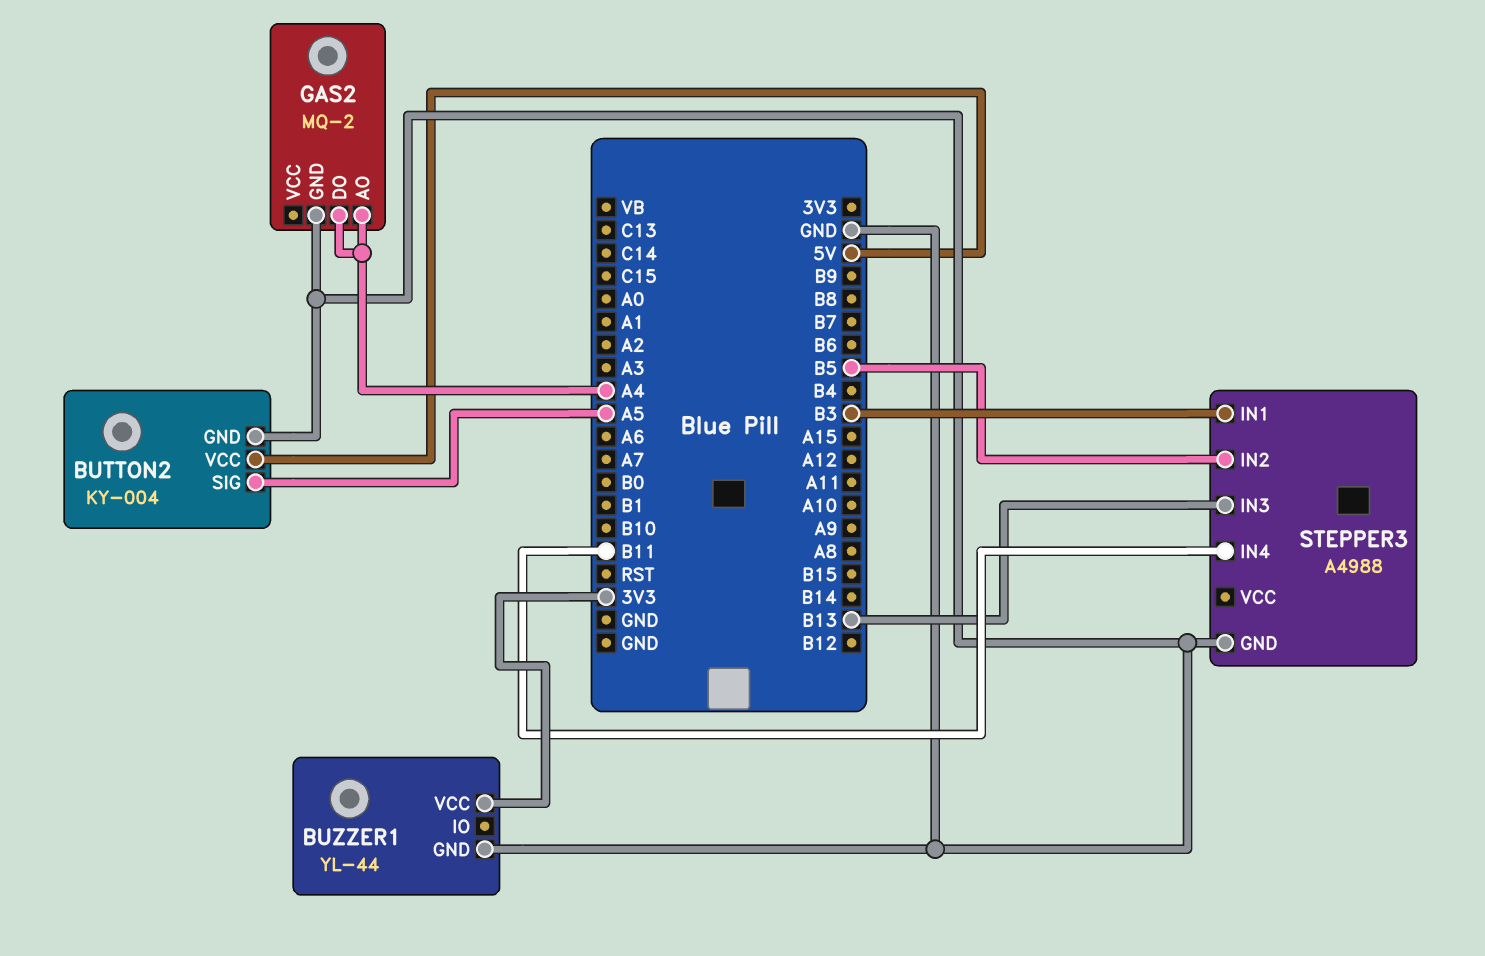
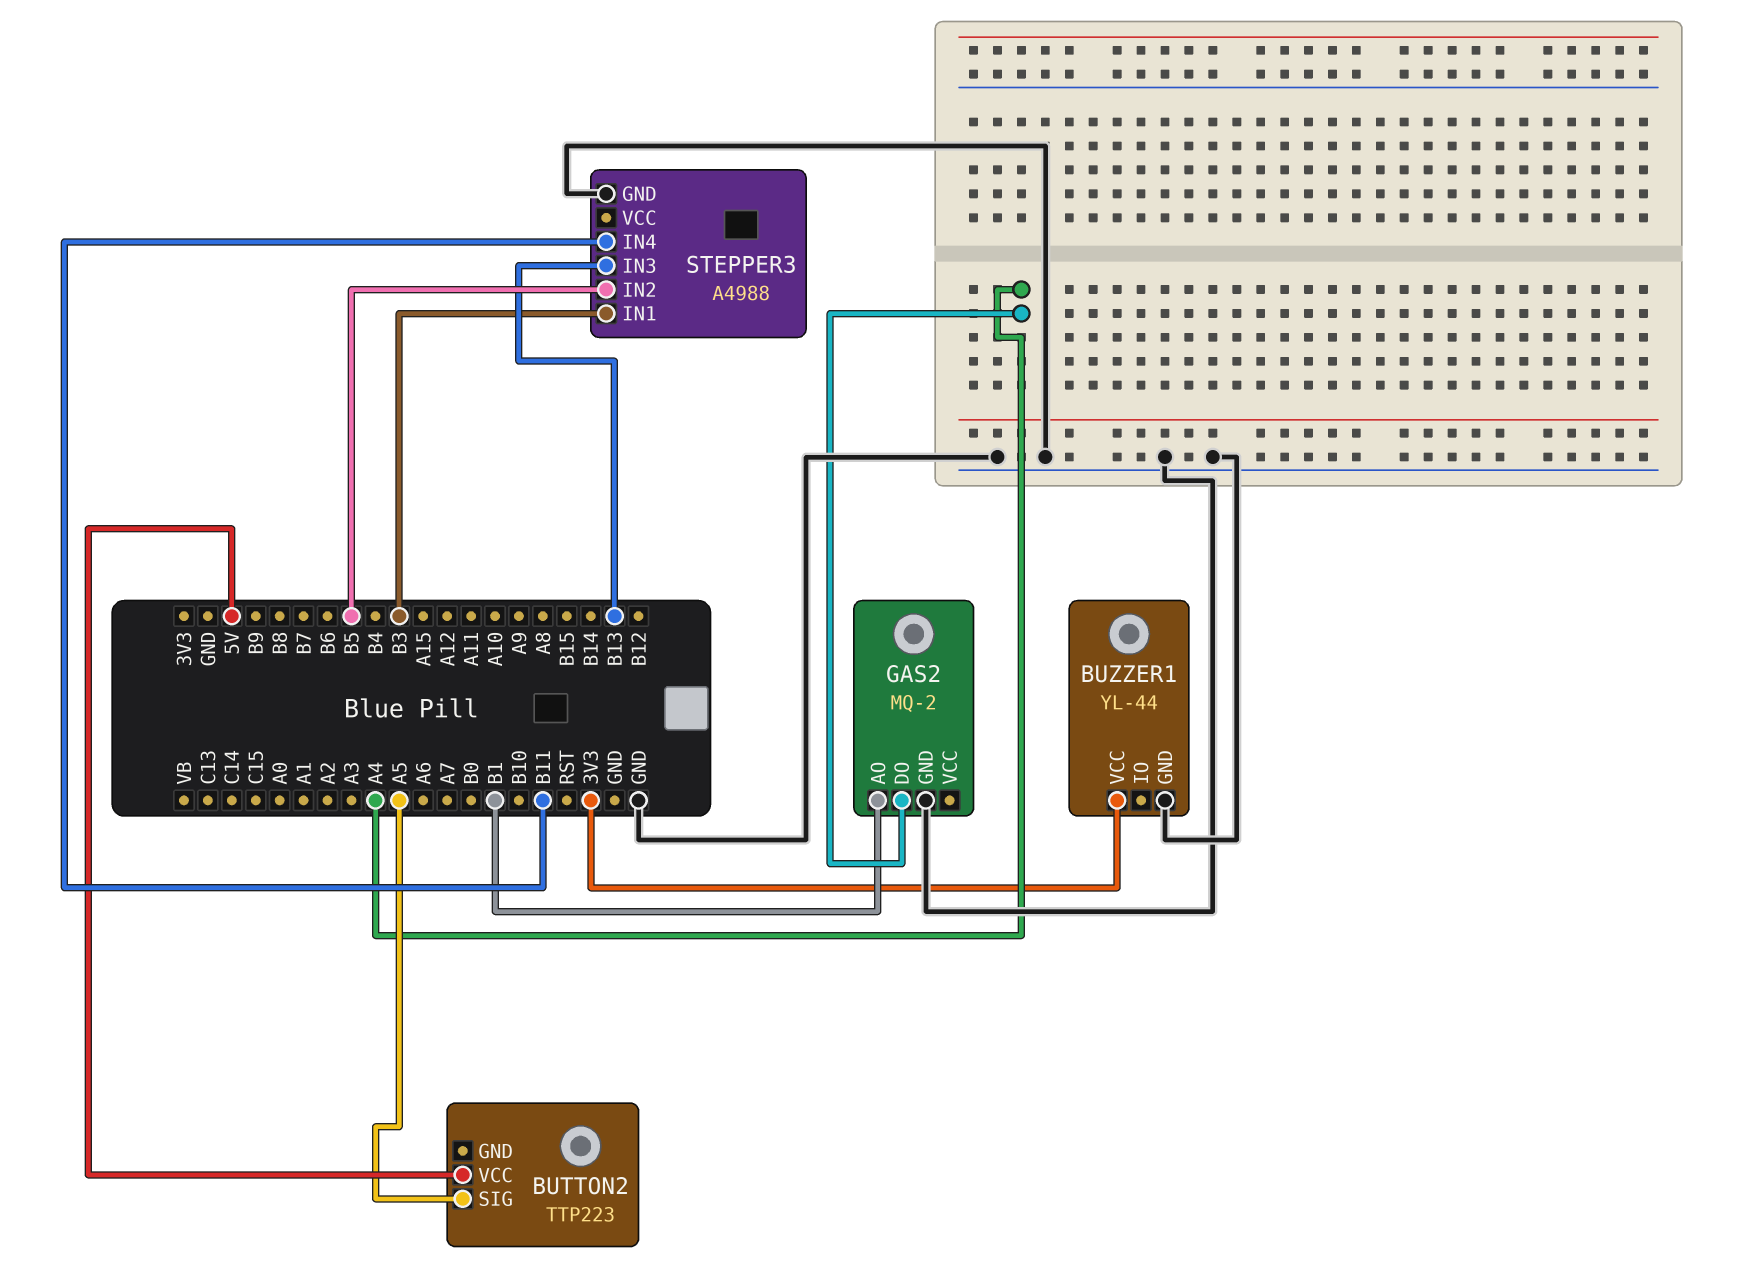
BUTTON2: KY-004 -> TTP223
BUTTON2 pin GND: GND -> none
GAS2 pin AO: A4 -> B1

